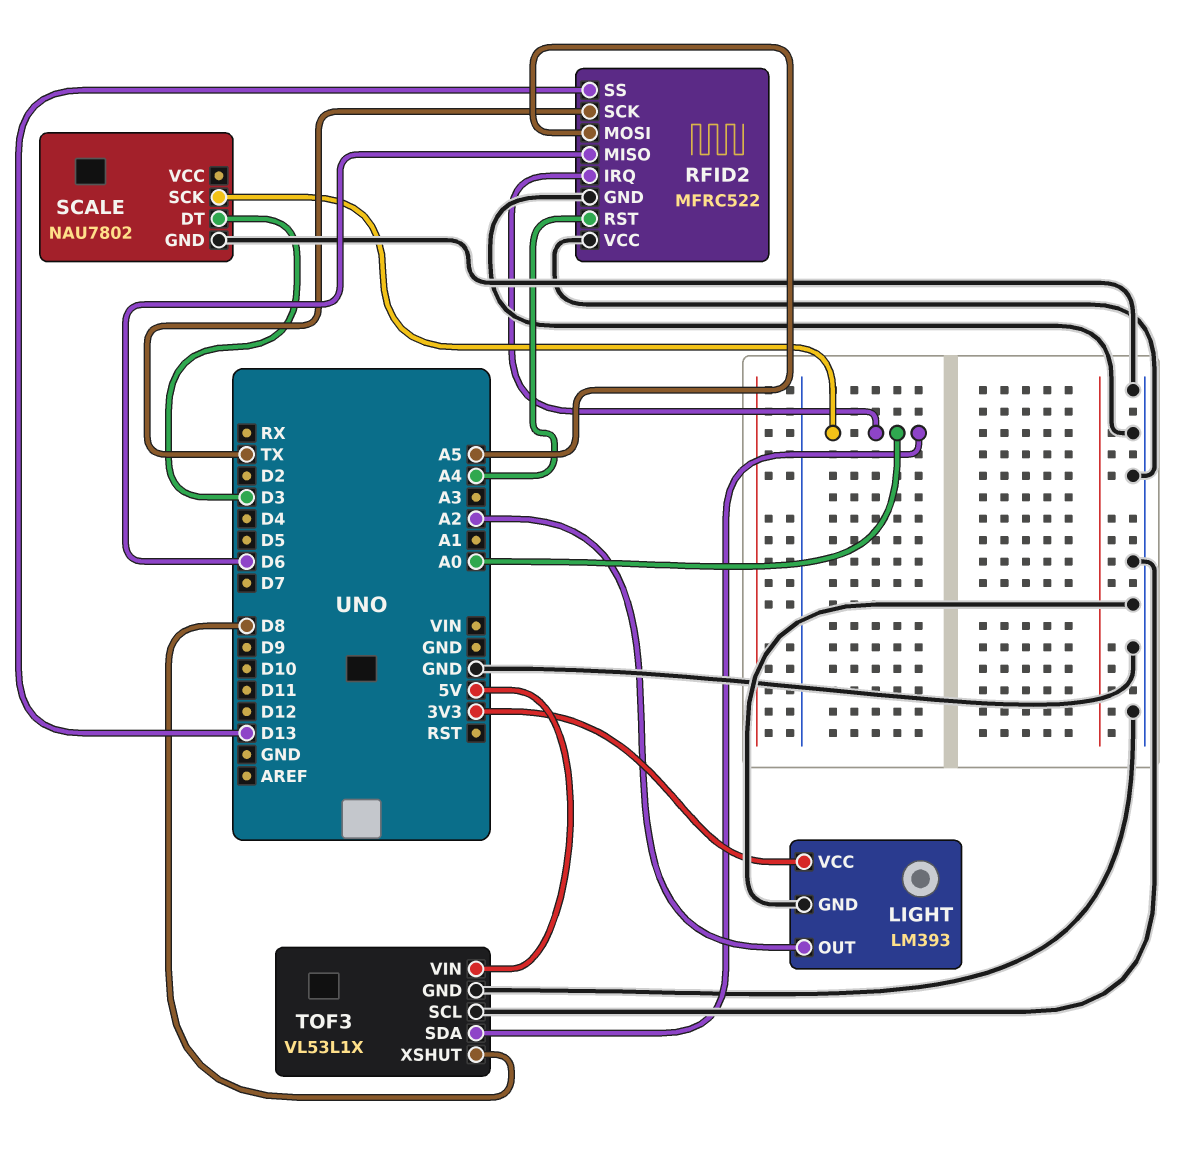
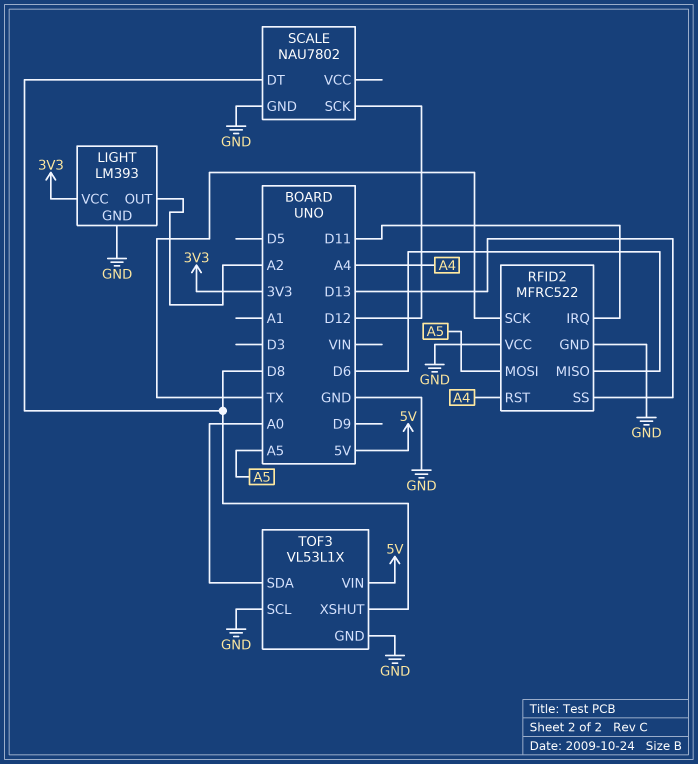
RFID2 pin IRQ: A0 -> D11
SCALE pin DT: D3 -> D8
SCALE pin SCK: A0 -> D12

